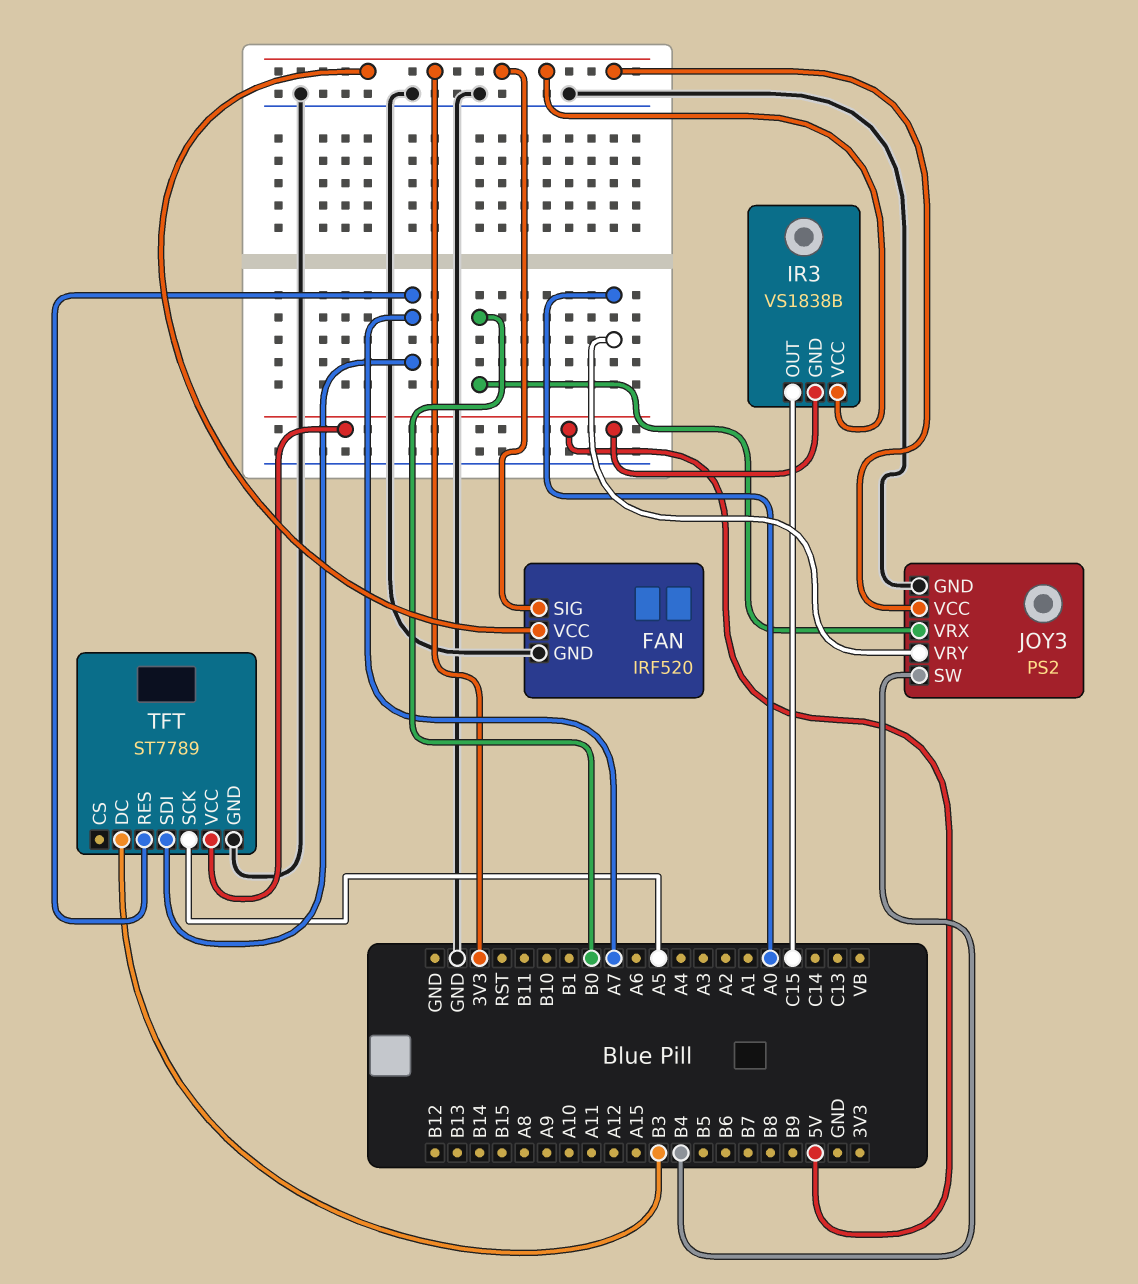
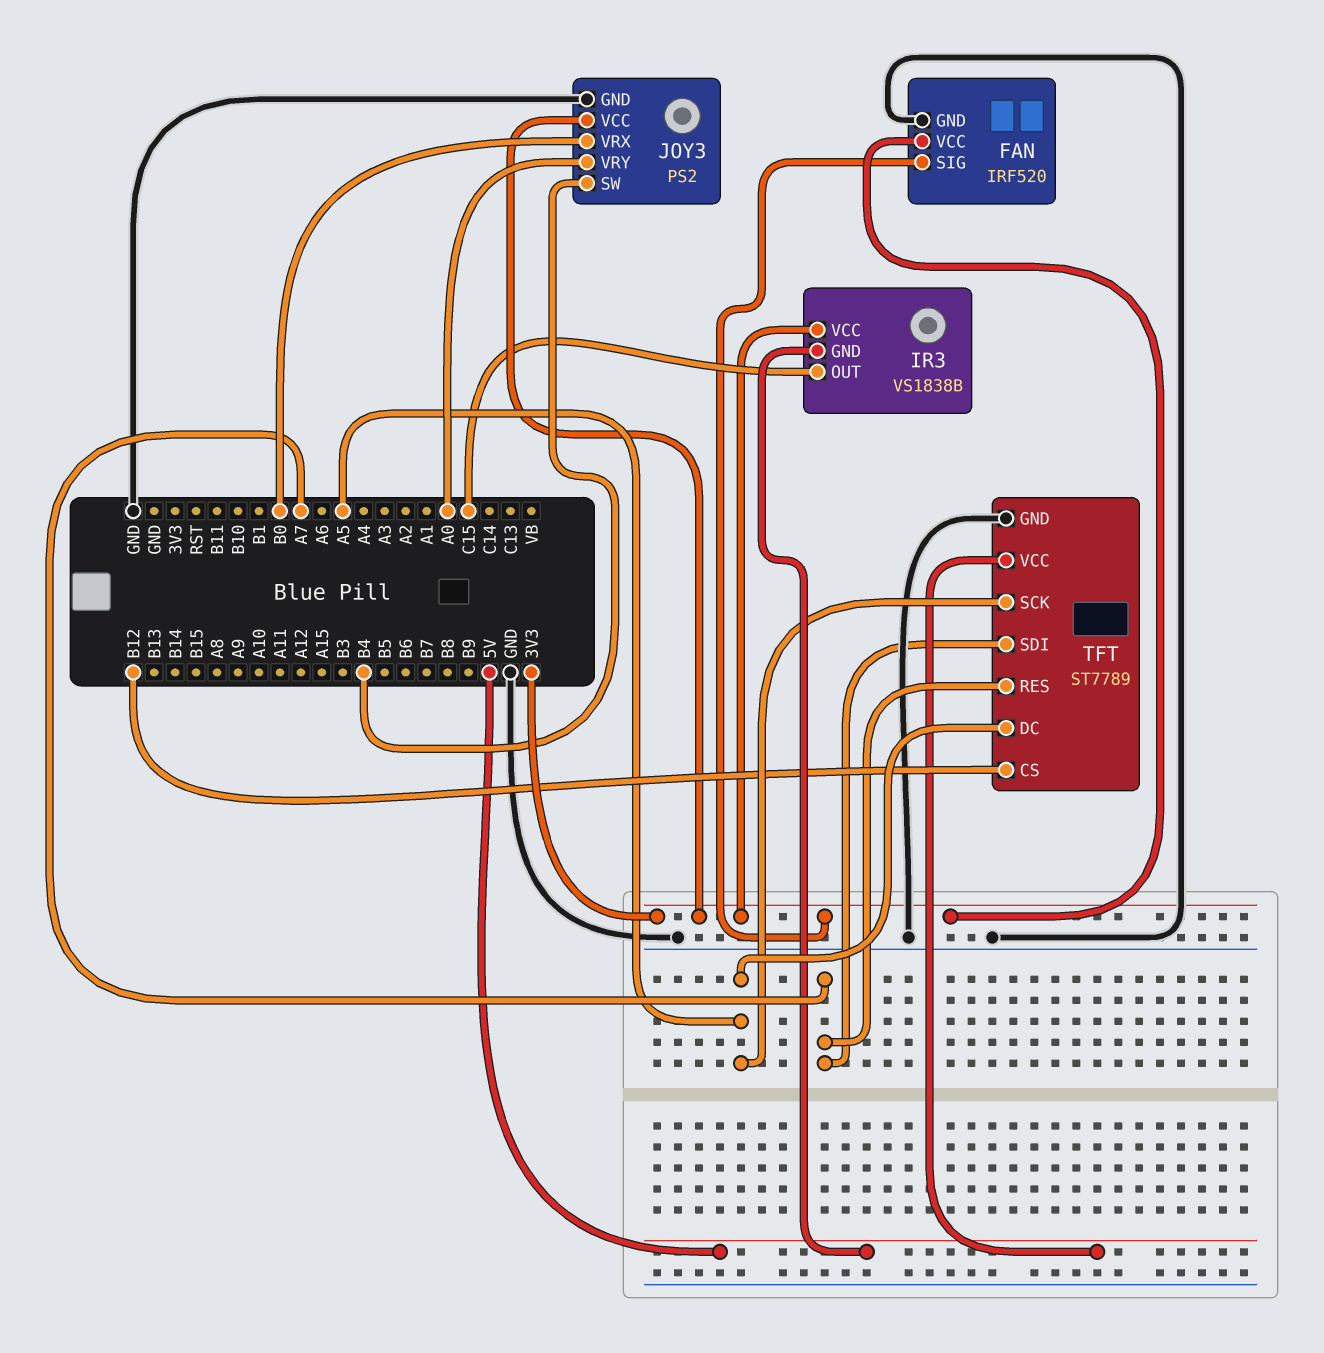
TFT pin CS: none -> B12
TFT pin DC: B3 -> A5

